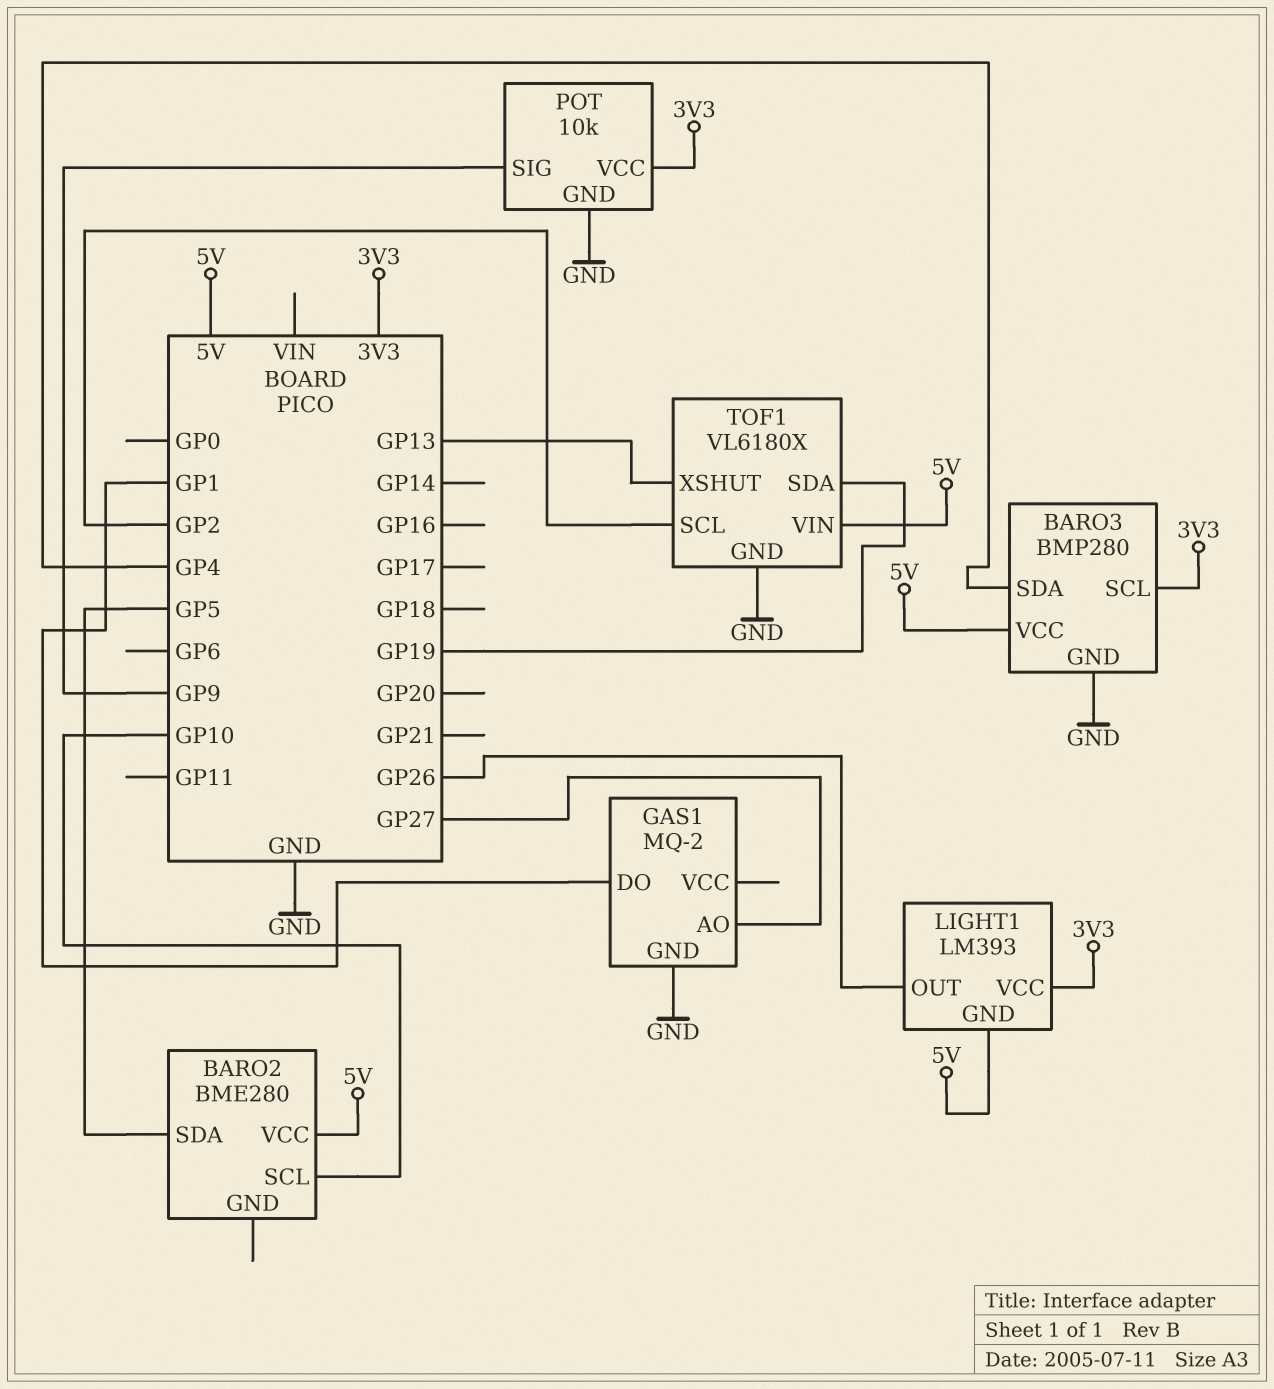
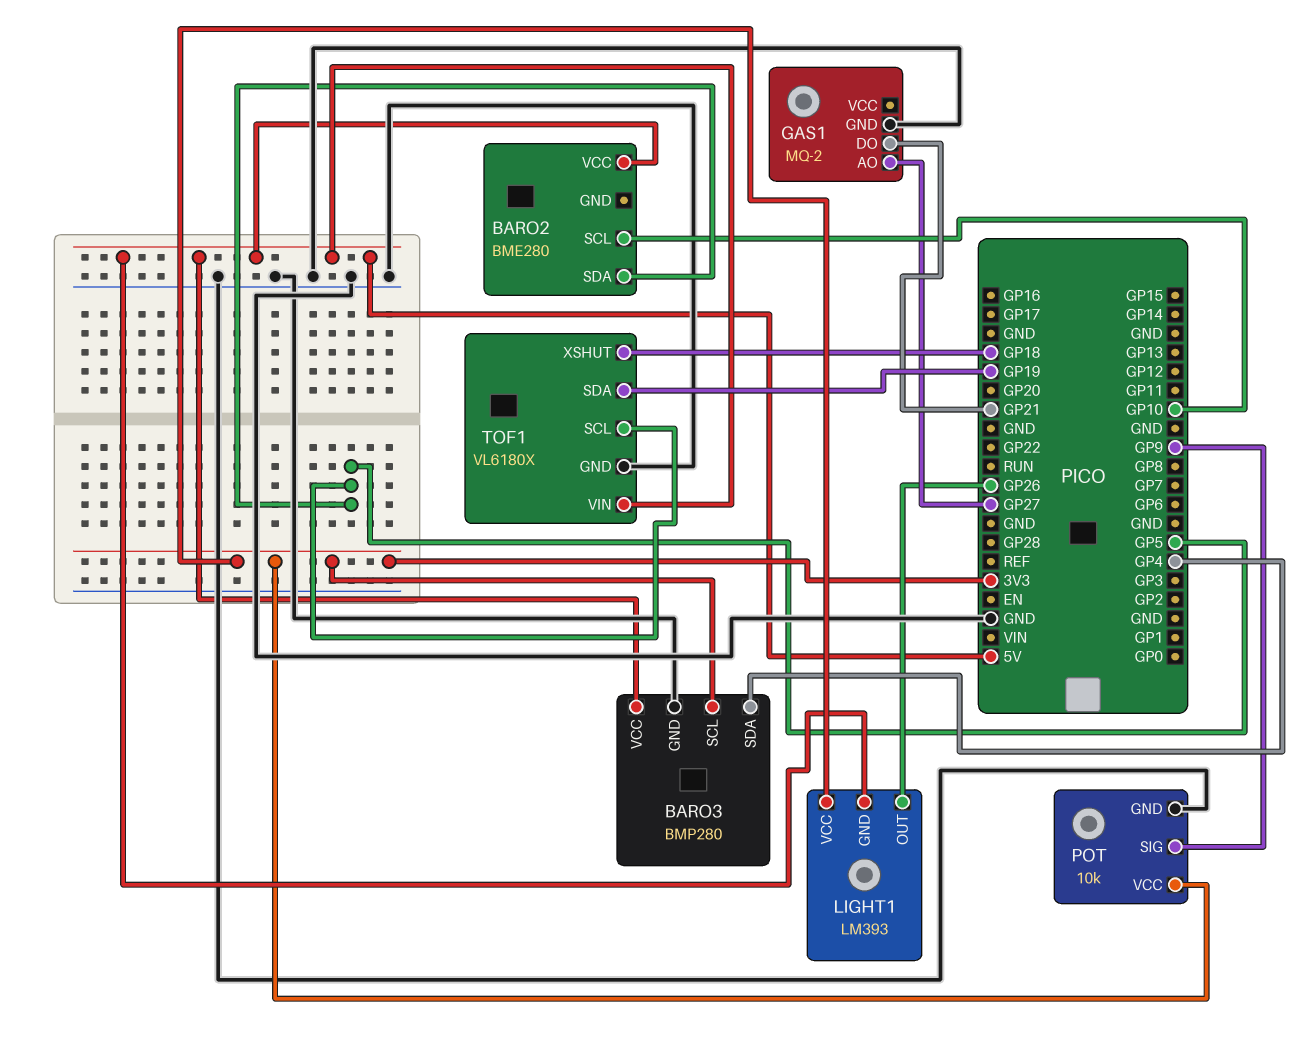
GAS1 pin DO: GP1 -> GP21
TOF1 pin SCL: GP2 -> GP5
TOF1 pin XSHUT: GP13 -> GP18

